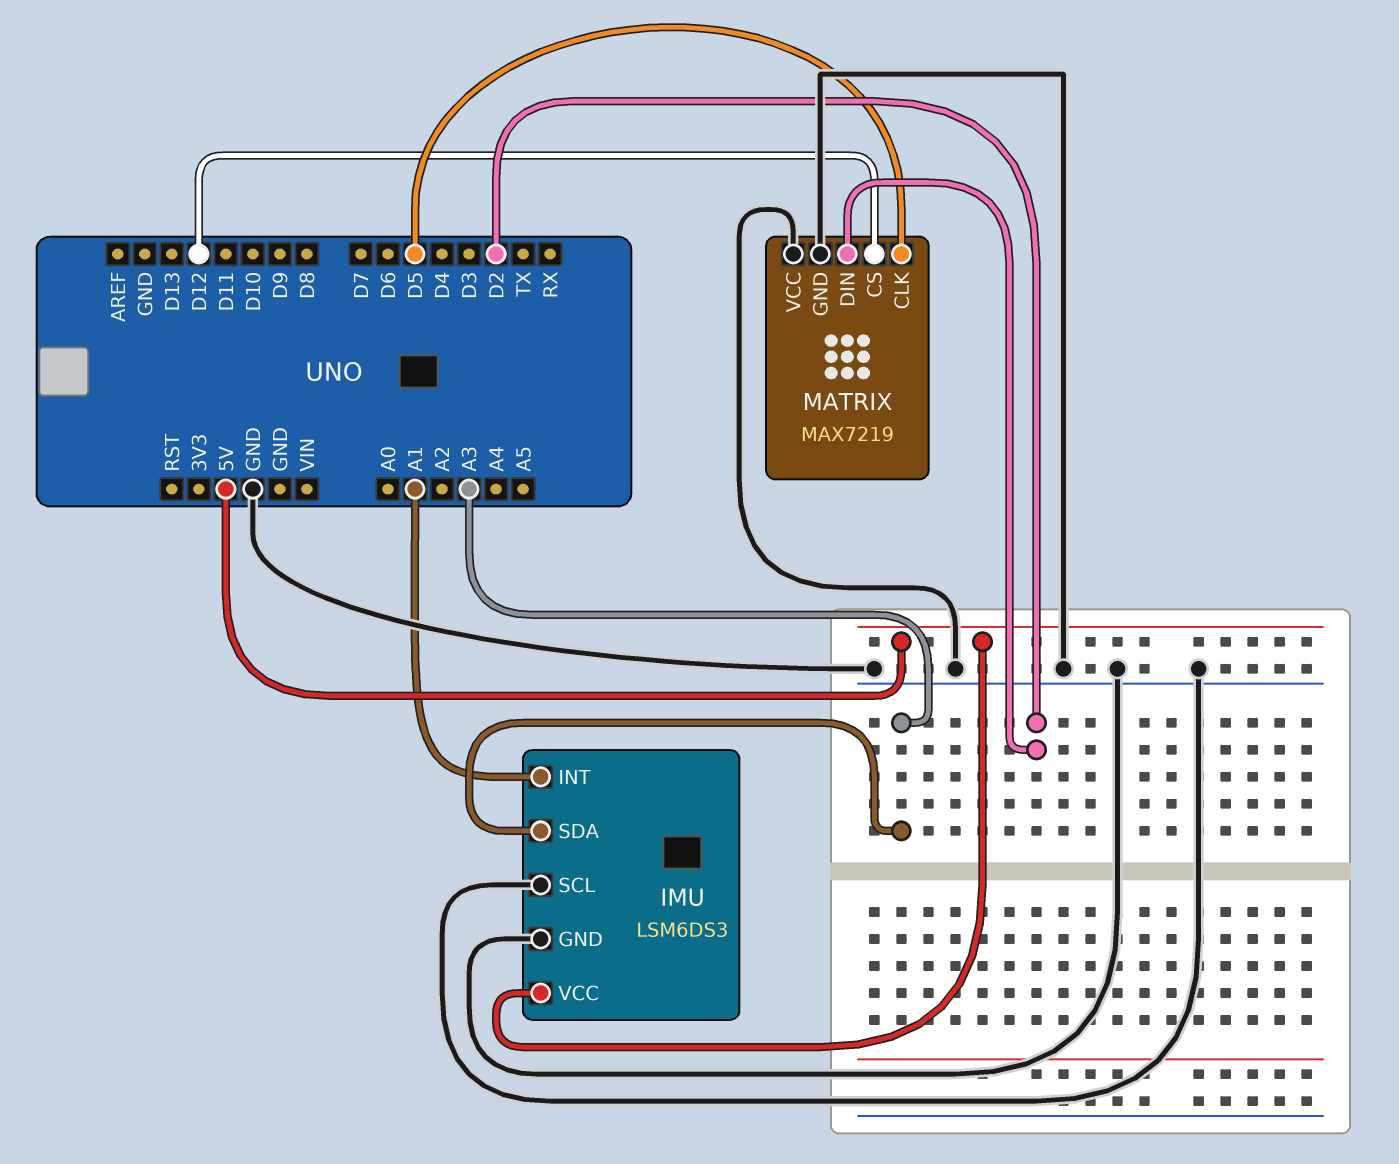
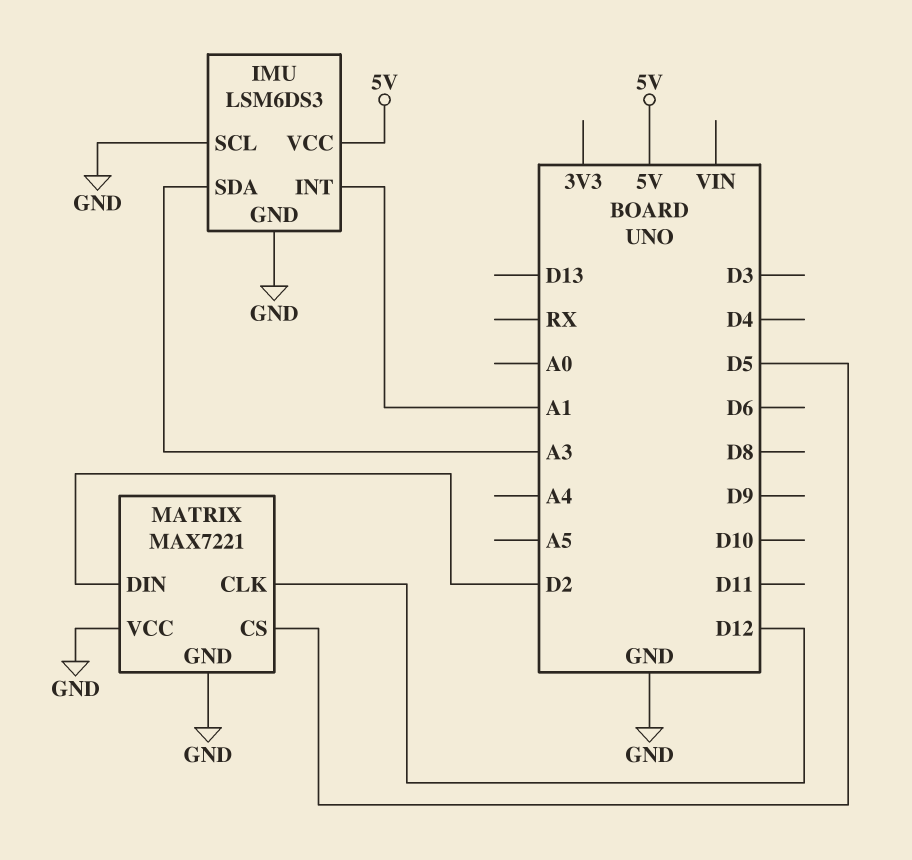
MATRIX: MAX7219 -> MAX7221
MATRIX pin CLK: D5 -> D12
MATRIX pin CS: D12 -> D5

